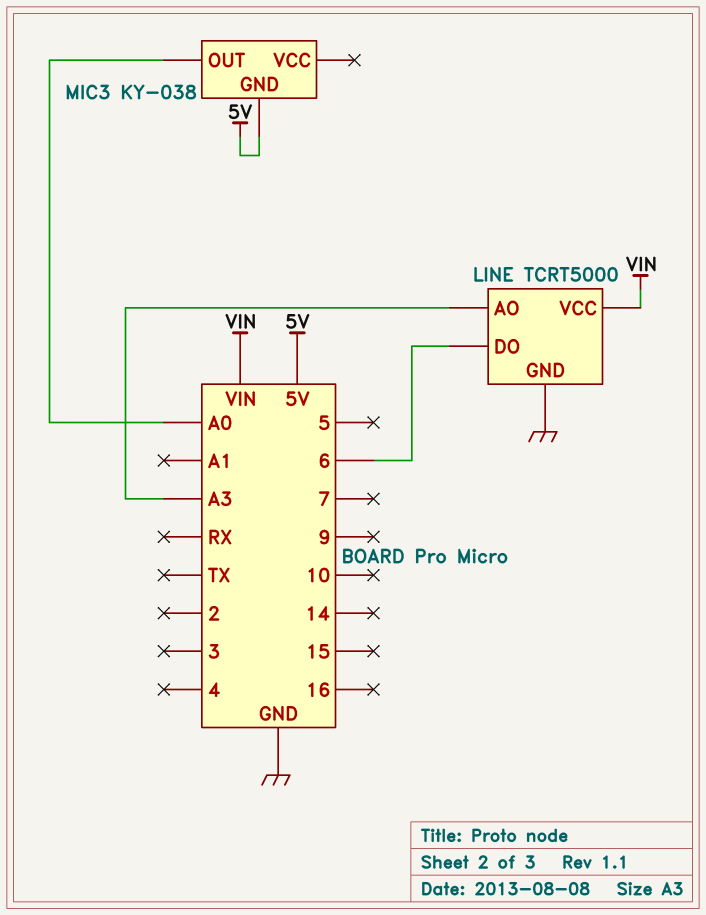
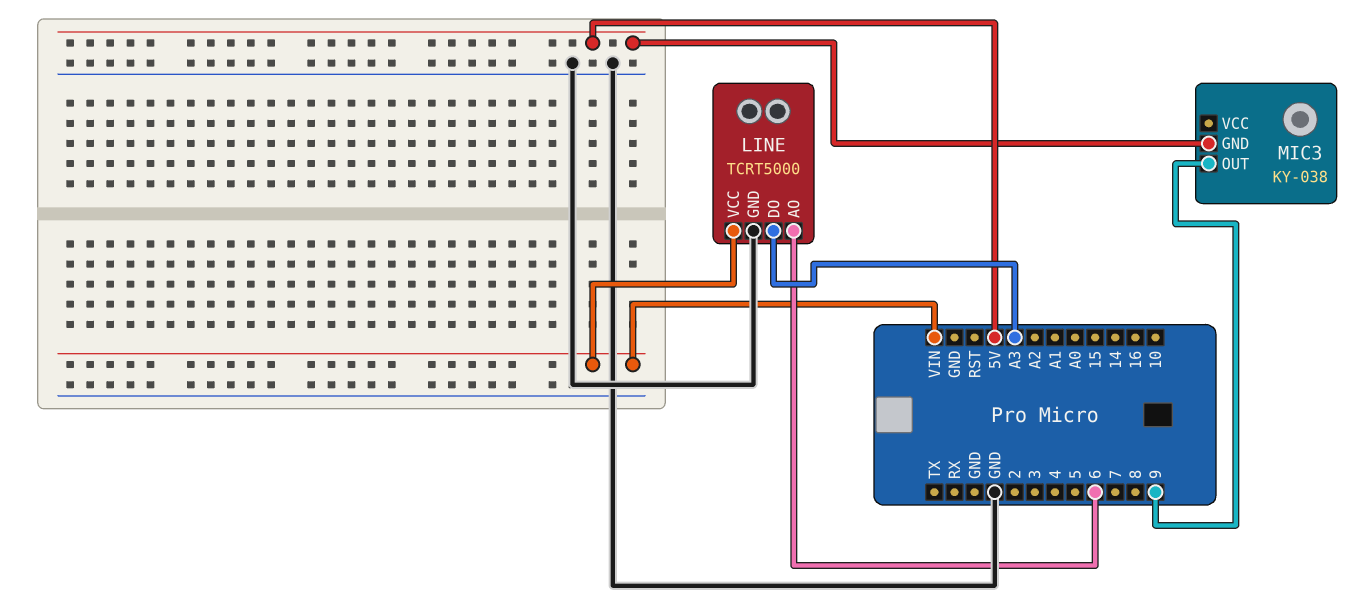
LINE pin AO: A3 -> 6
LINE pin DO: 6 -> A3
MIC3 pin OUT: A0 -> 9

